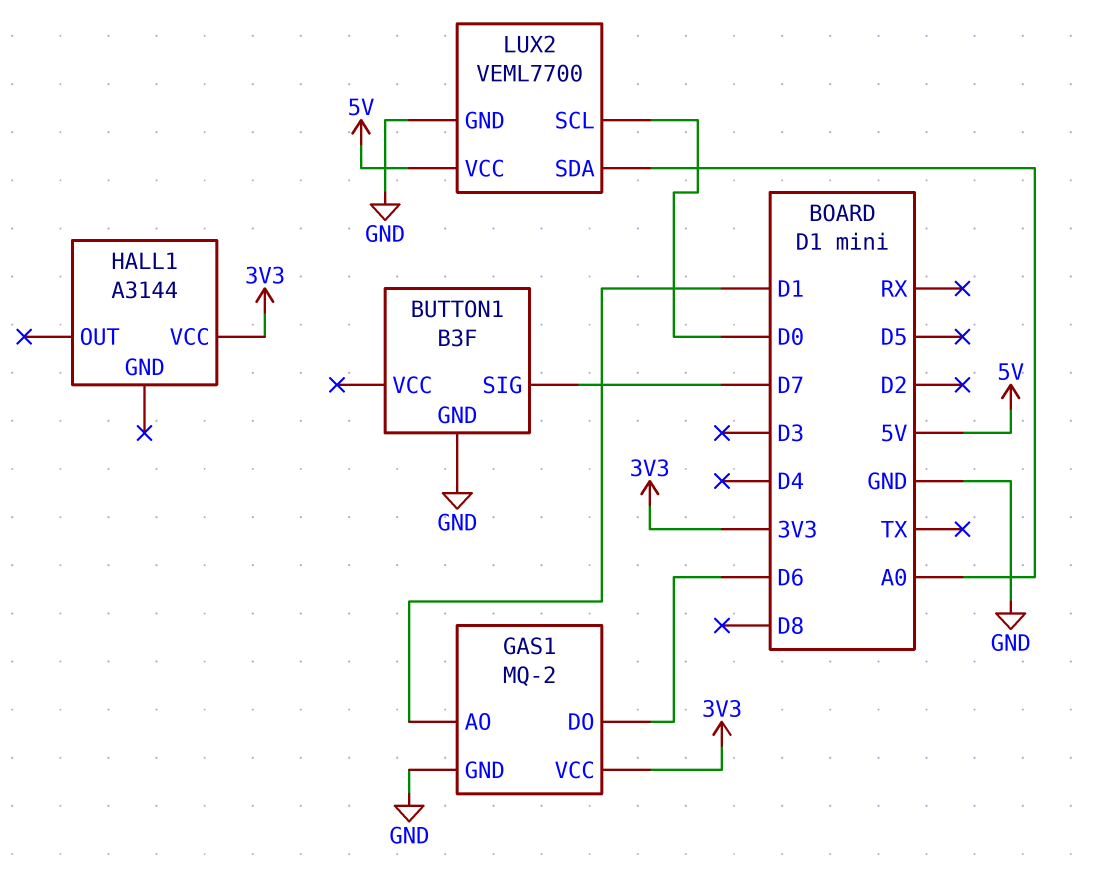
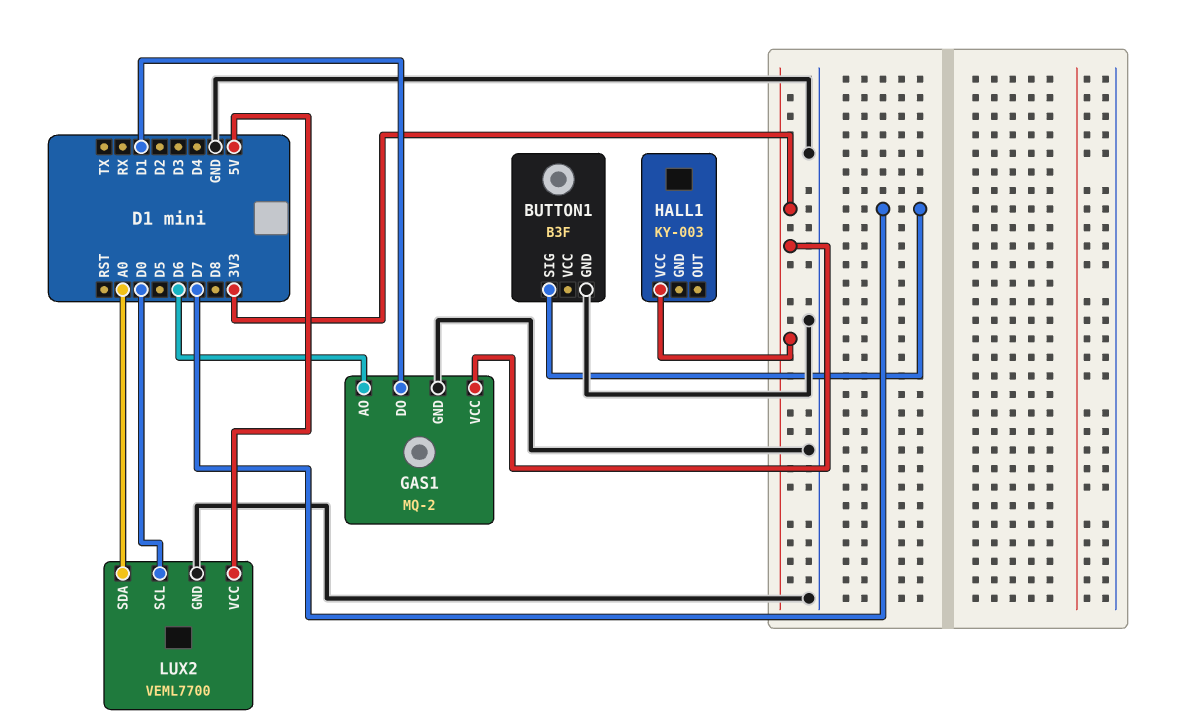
GAS1 pin AO: D1 -> D6
GAS1 pin DO: D6 -> D1
HALL1: A3144 -> KY-003

